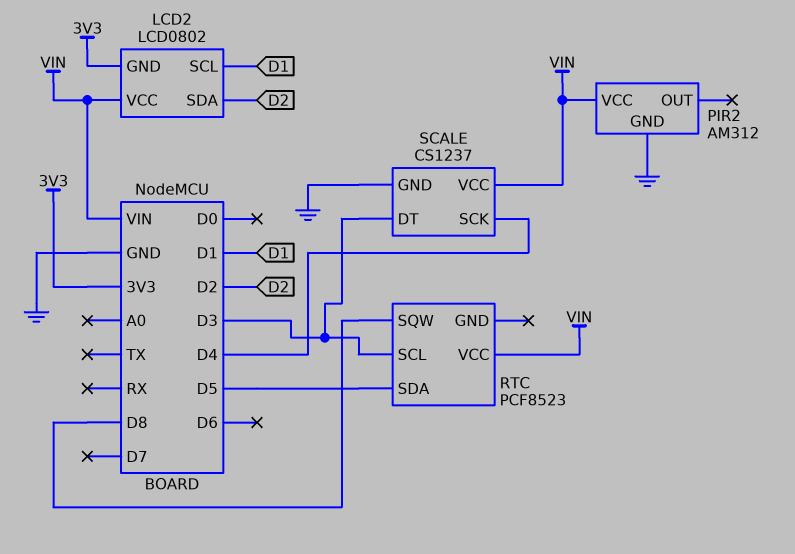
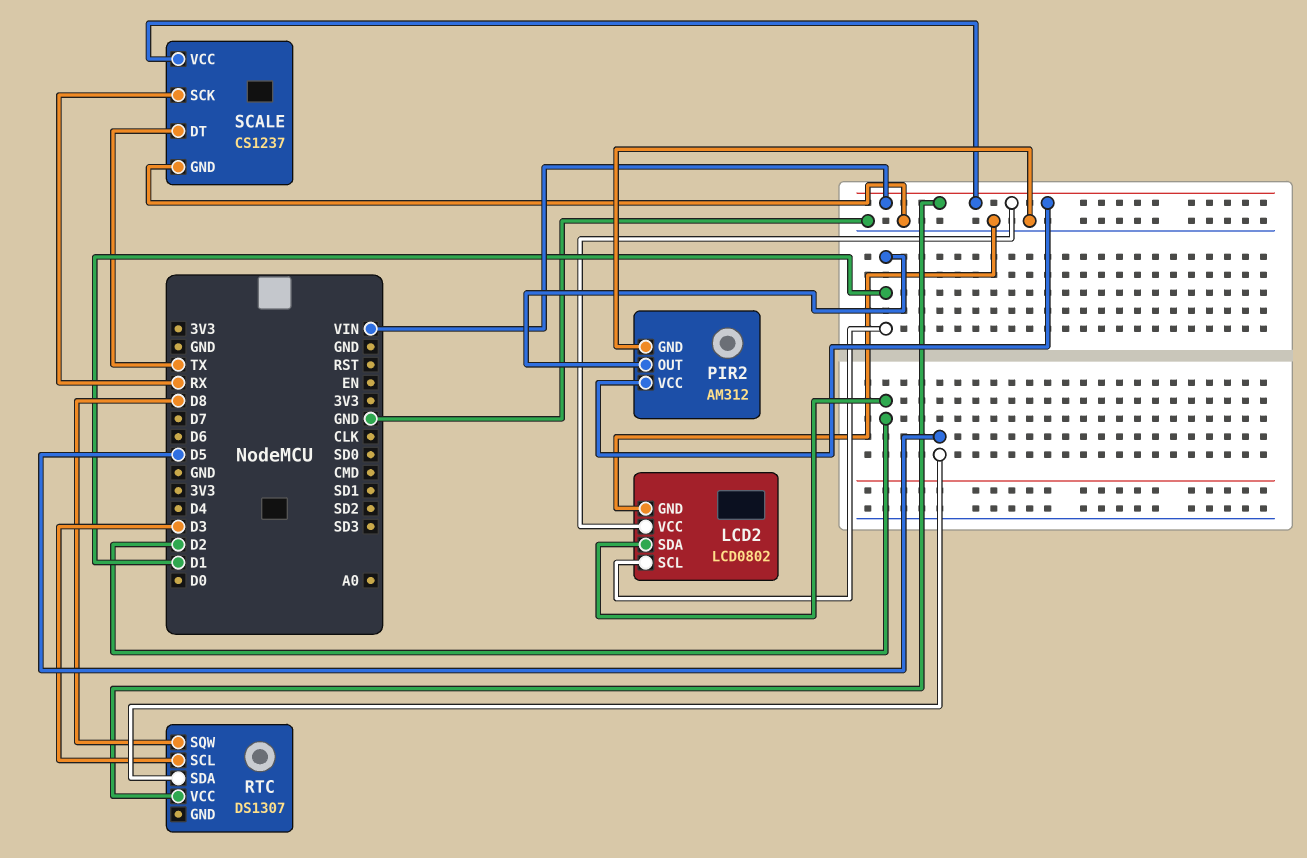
LCD2 pin GND: 3V3 -> GND
PIR2 pin OUT: none -> D1
RTC: PCF8523 -> DS1307
SCALE pin DT: D3 -> TX
SCALE pin SCK: D4 -> RX

